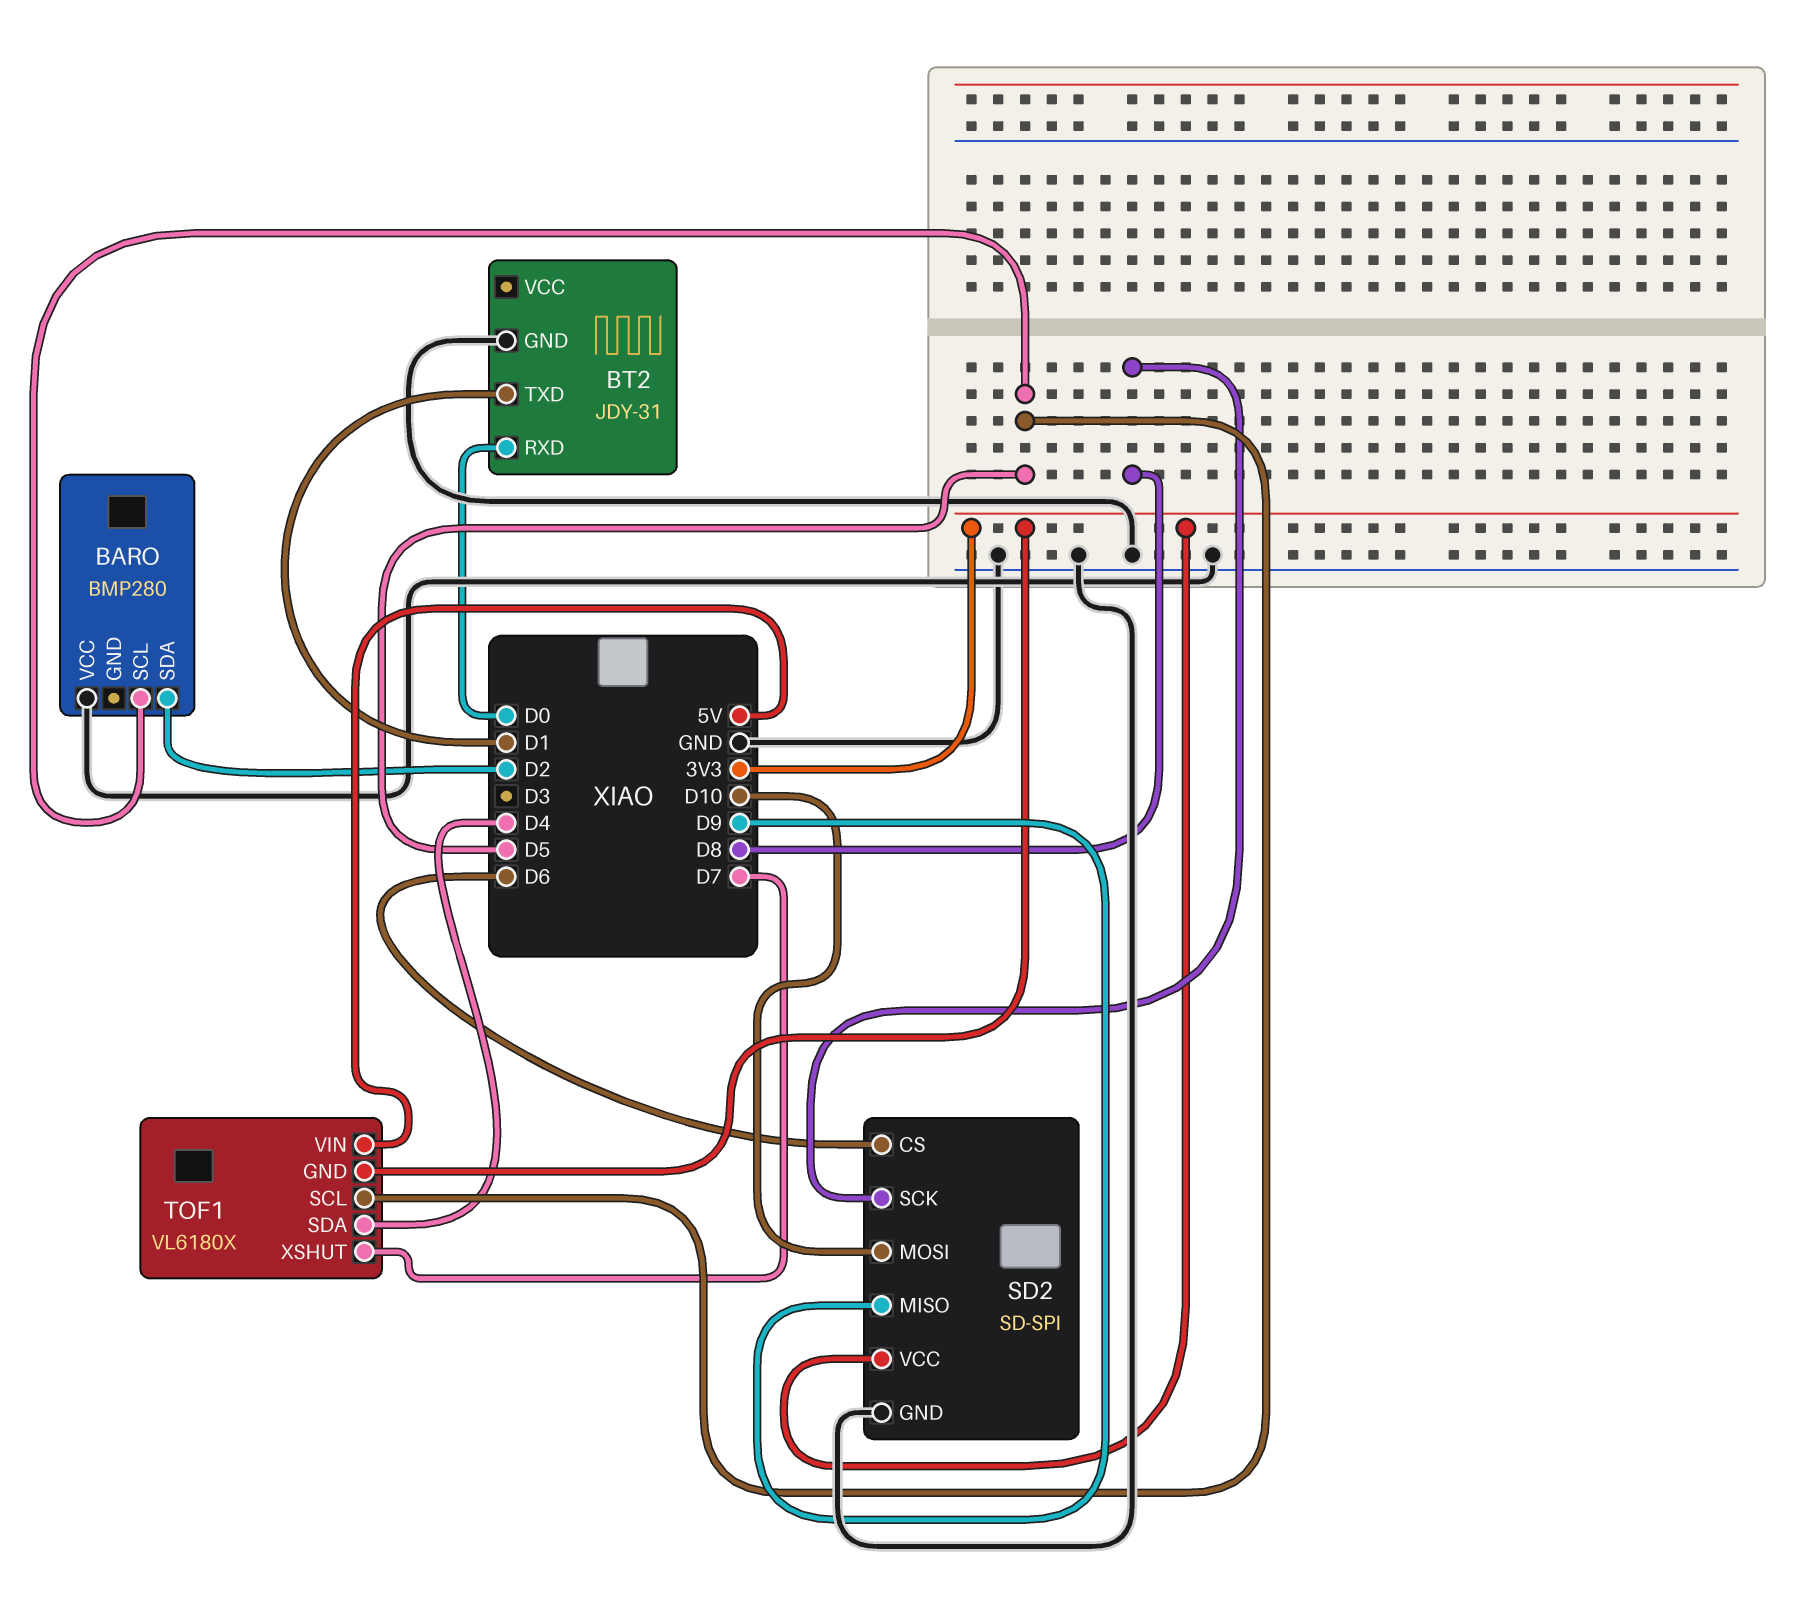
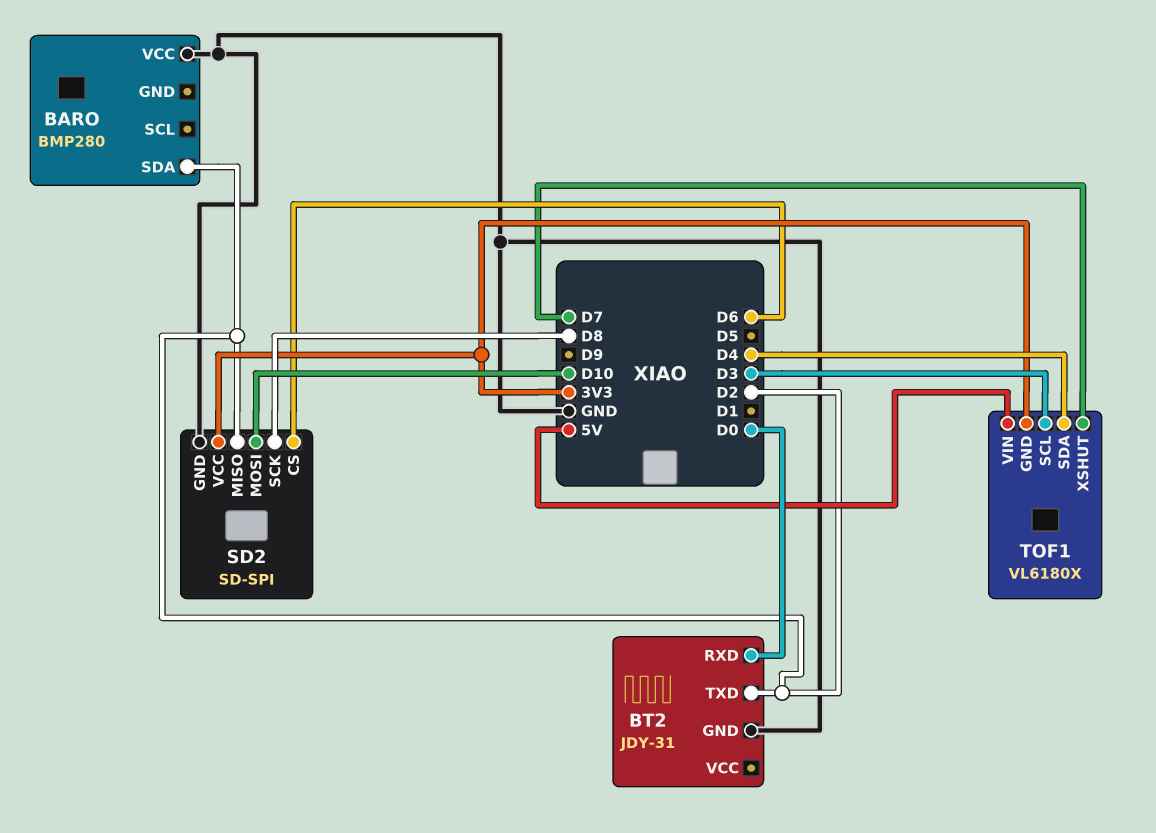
BARO pin SCL: D5 -> none
BT2 pin TXD: D1 -> D2
SD2 pin MISO: D9 -> D2
TOF1 pin SCL: D5 -> D3

